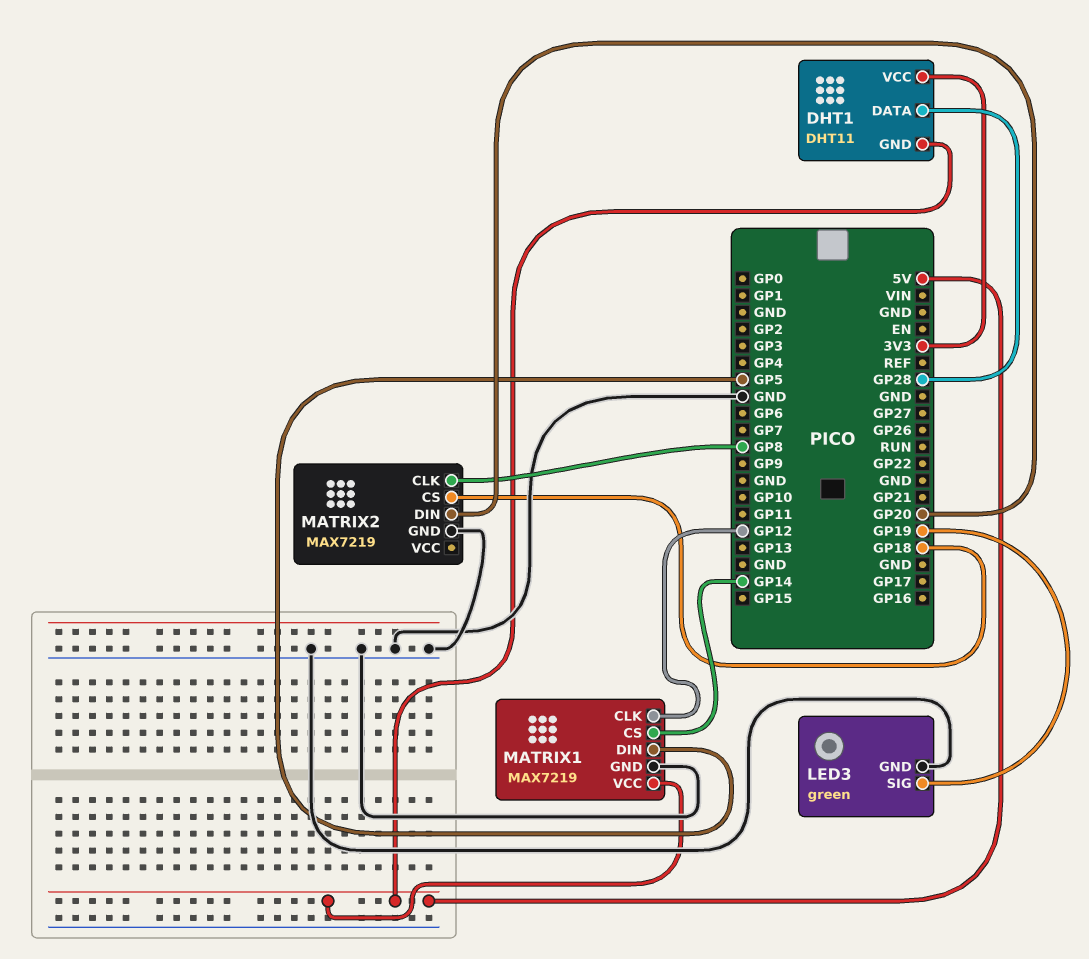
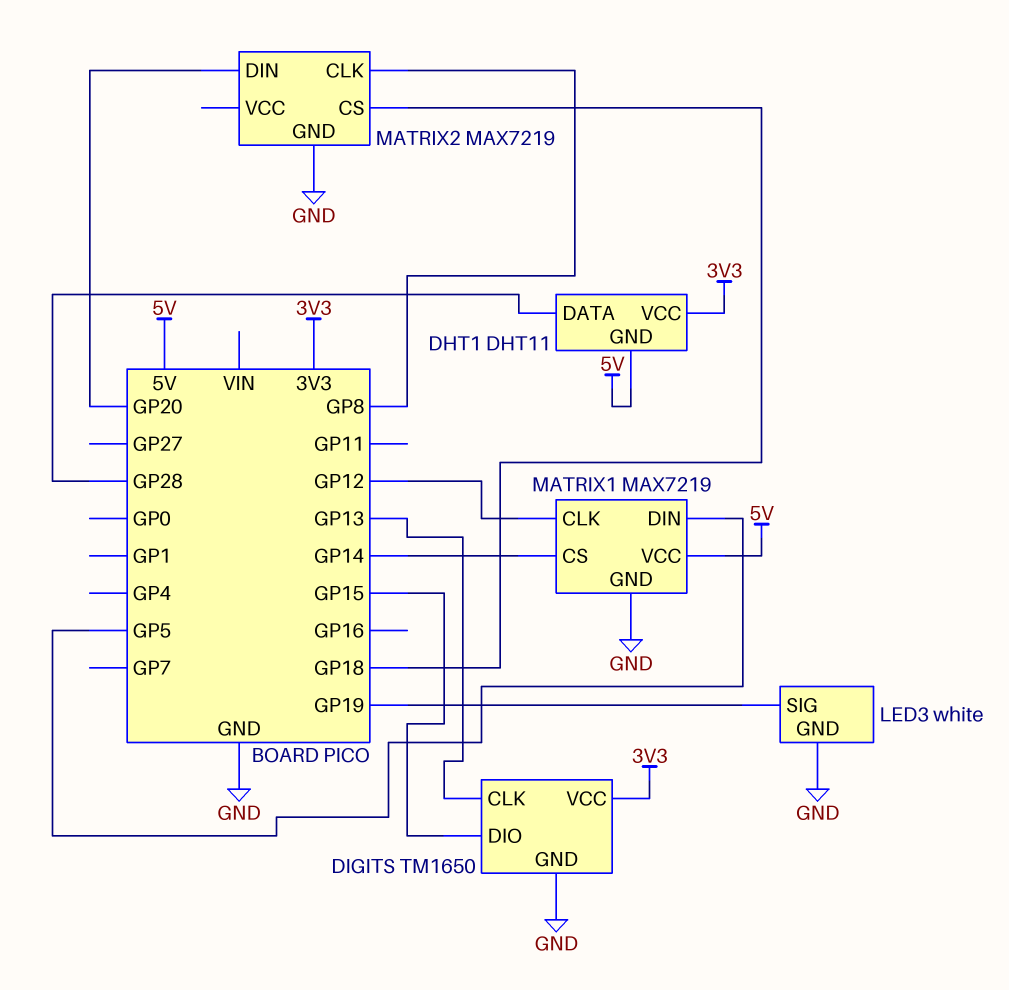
DIGITS: none -> TM1650
DIGITS pin CLK: none -> GP13
DIGITS pin DIO: none -> GP15
DIGITS pin GND: none -> GND
DIGITS pin VCC: none -> 3V3
LED3: green -> white

